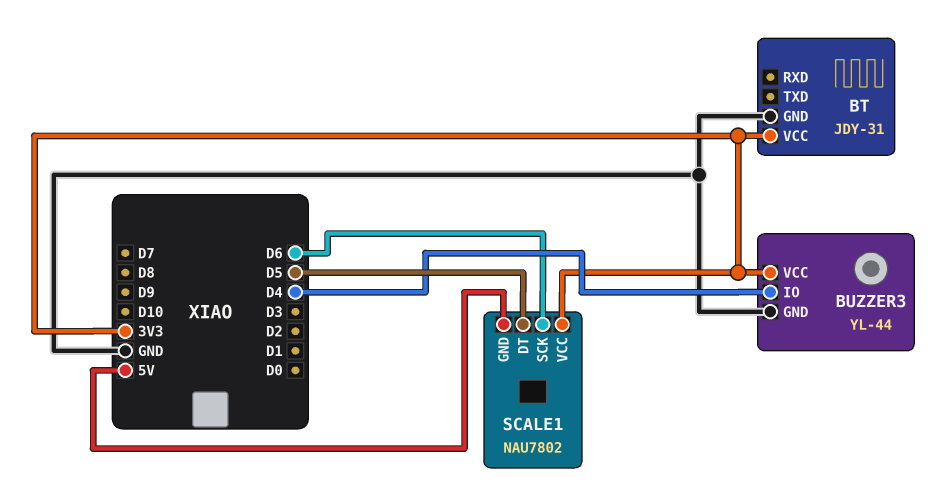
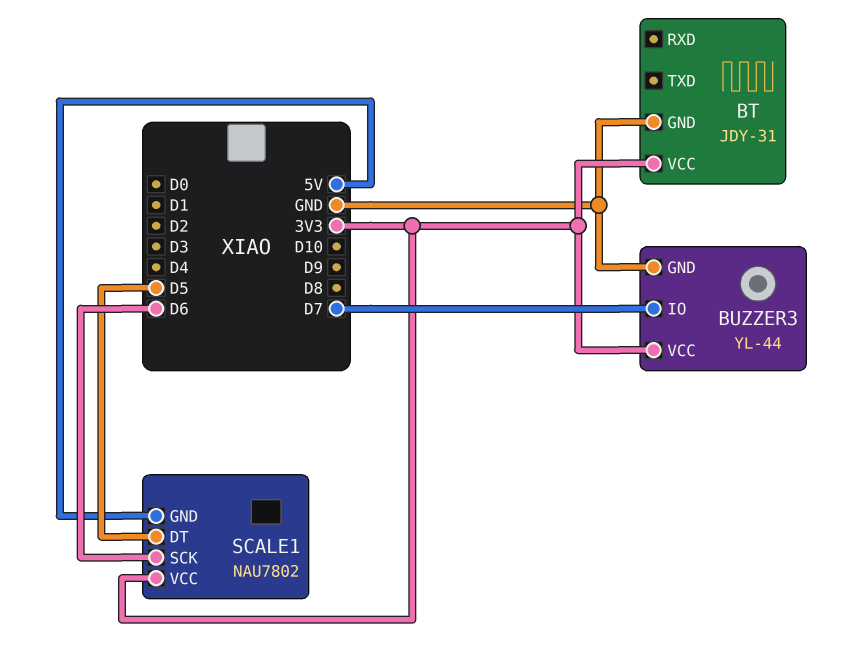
BUZZER3 pin IO: D4 -> D7

